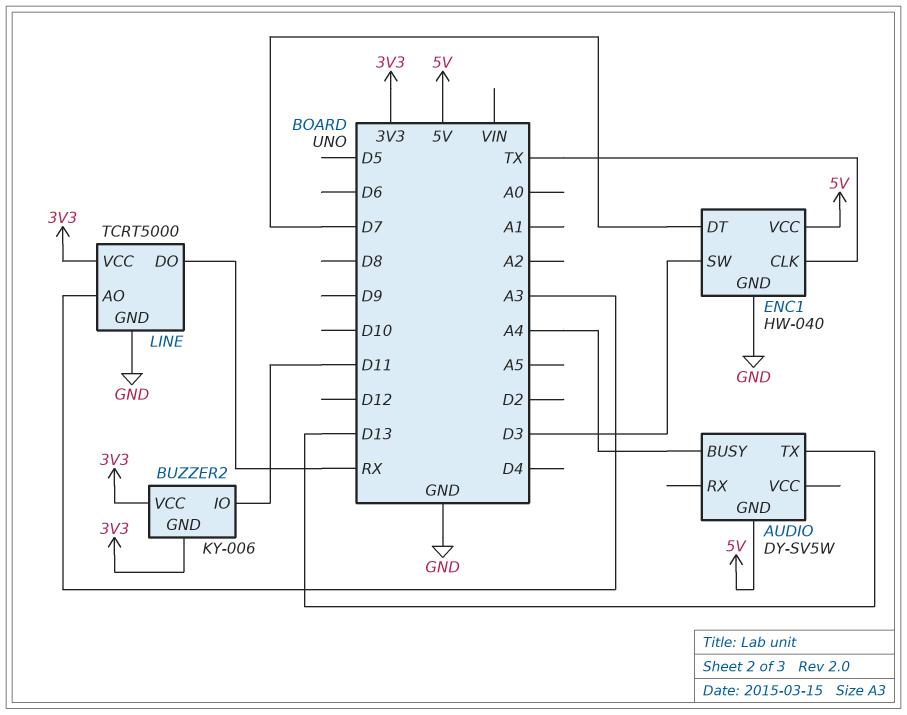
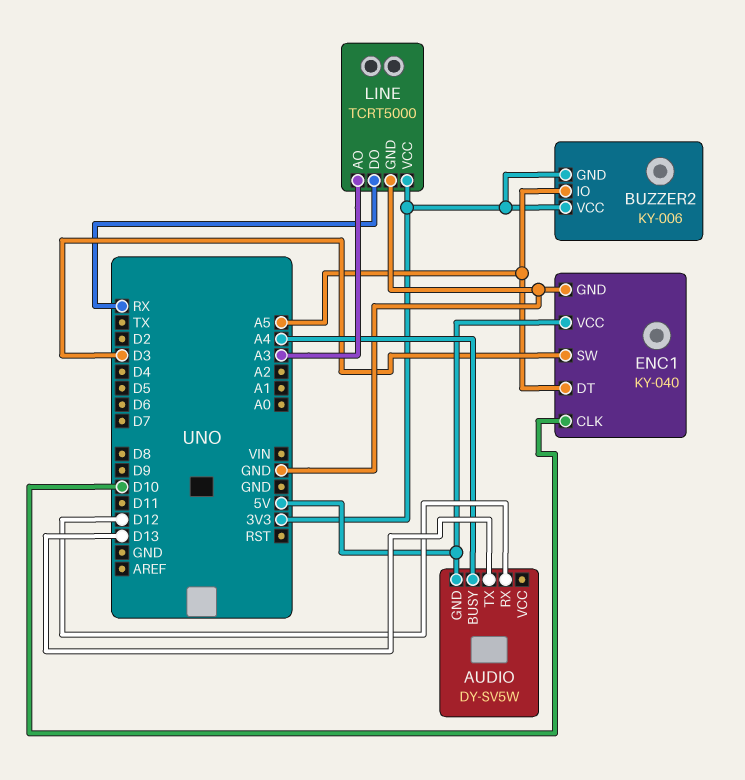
AUDIO pin RX: none -> D12
BUZZER2 pin IO: D11 -> A5
ENC1: HW-040 -> KY-040
ENC1 pin CLK: TX -> D10
ENC1 pin DT: D7 -> A5

